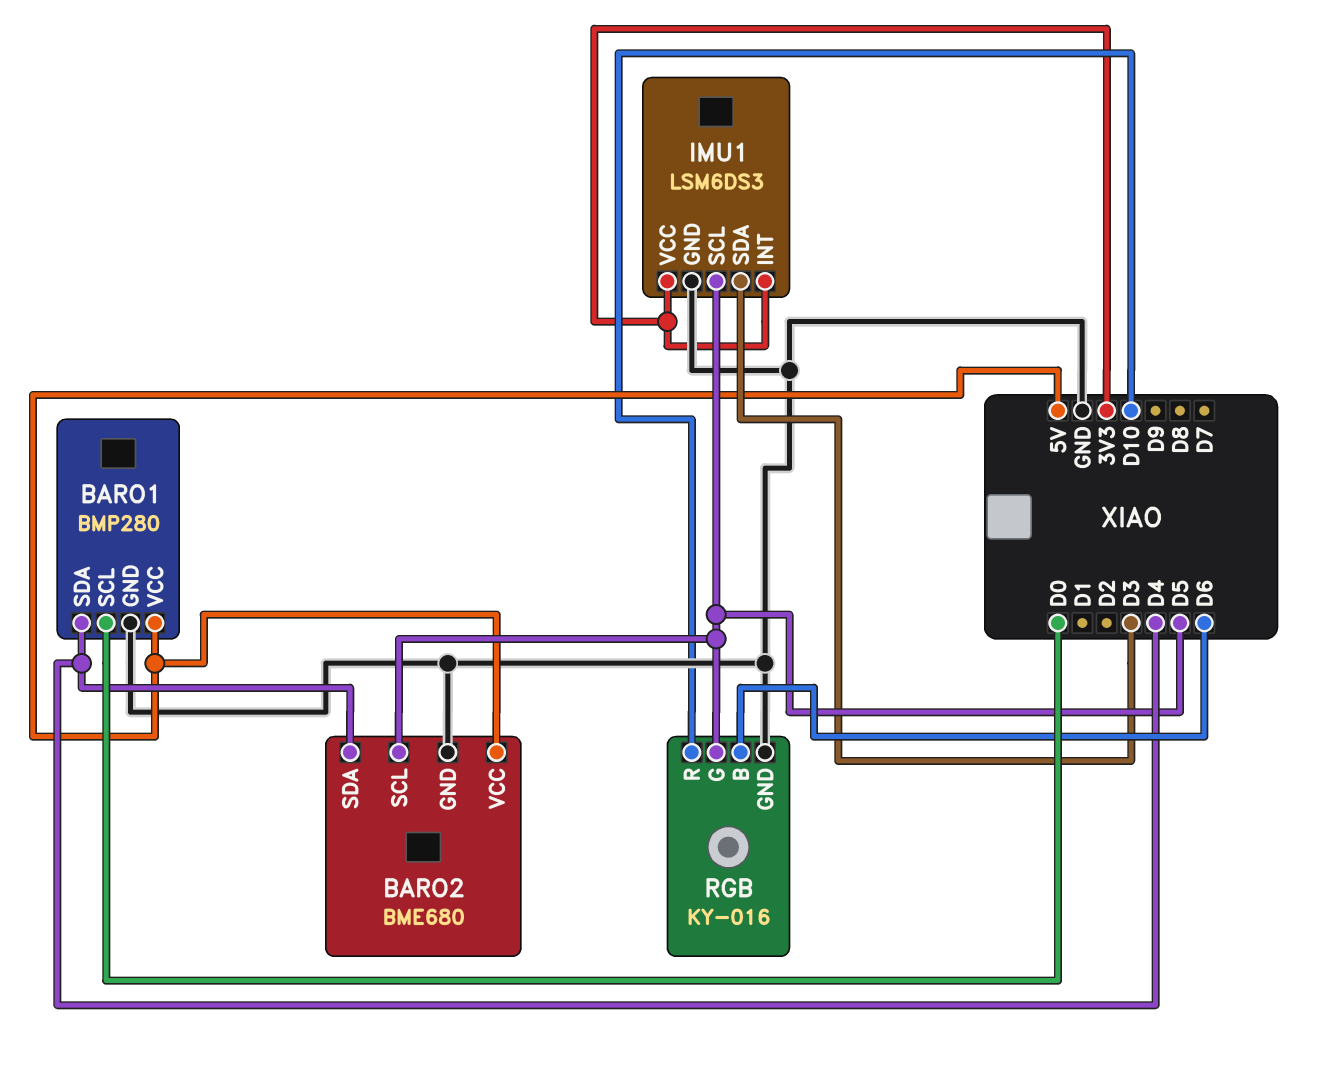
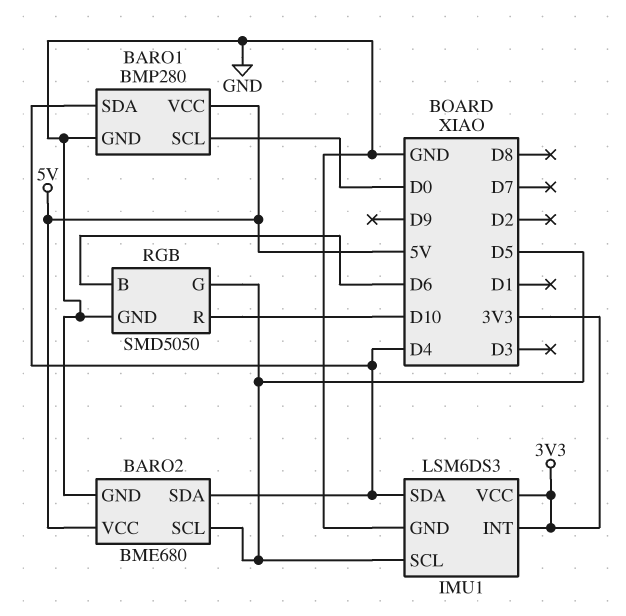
IMU1 pin SDA: D3 -> D4
RGB: KY-016 -> SMD5050

